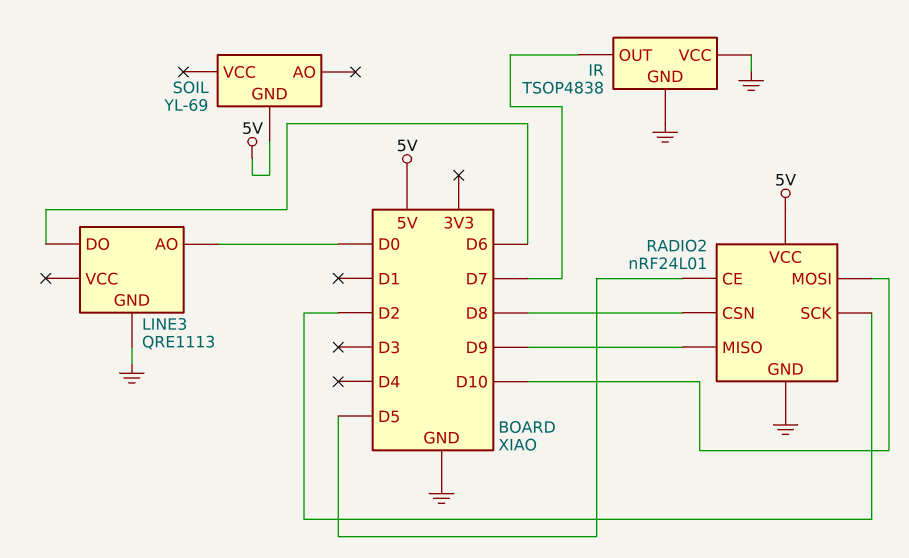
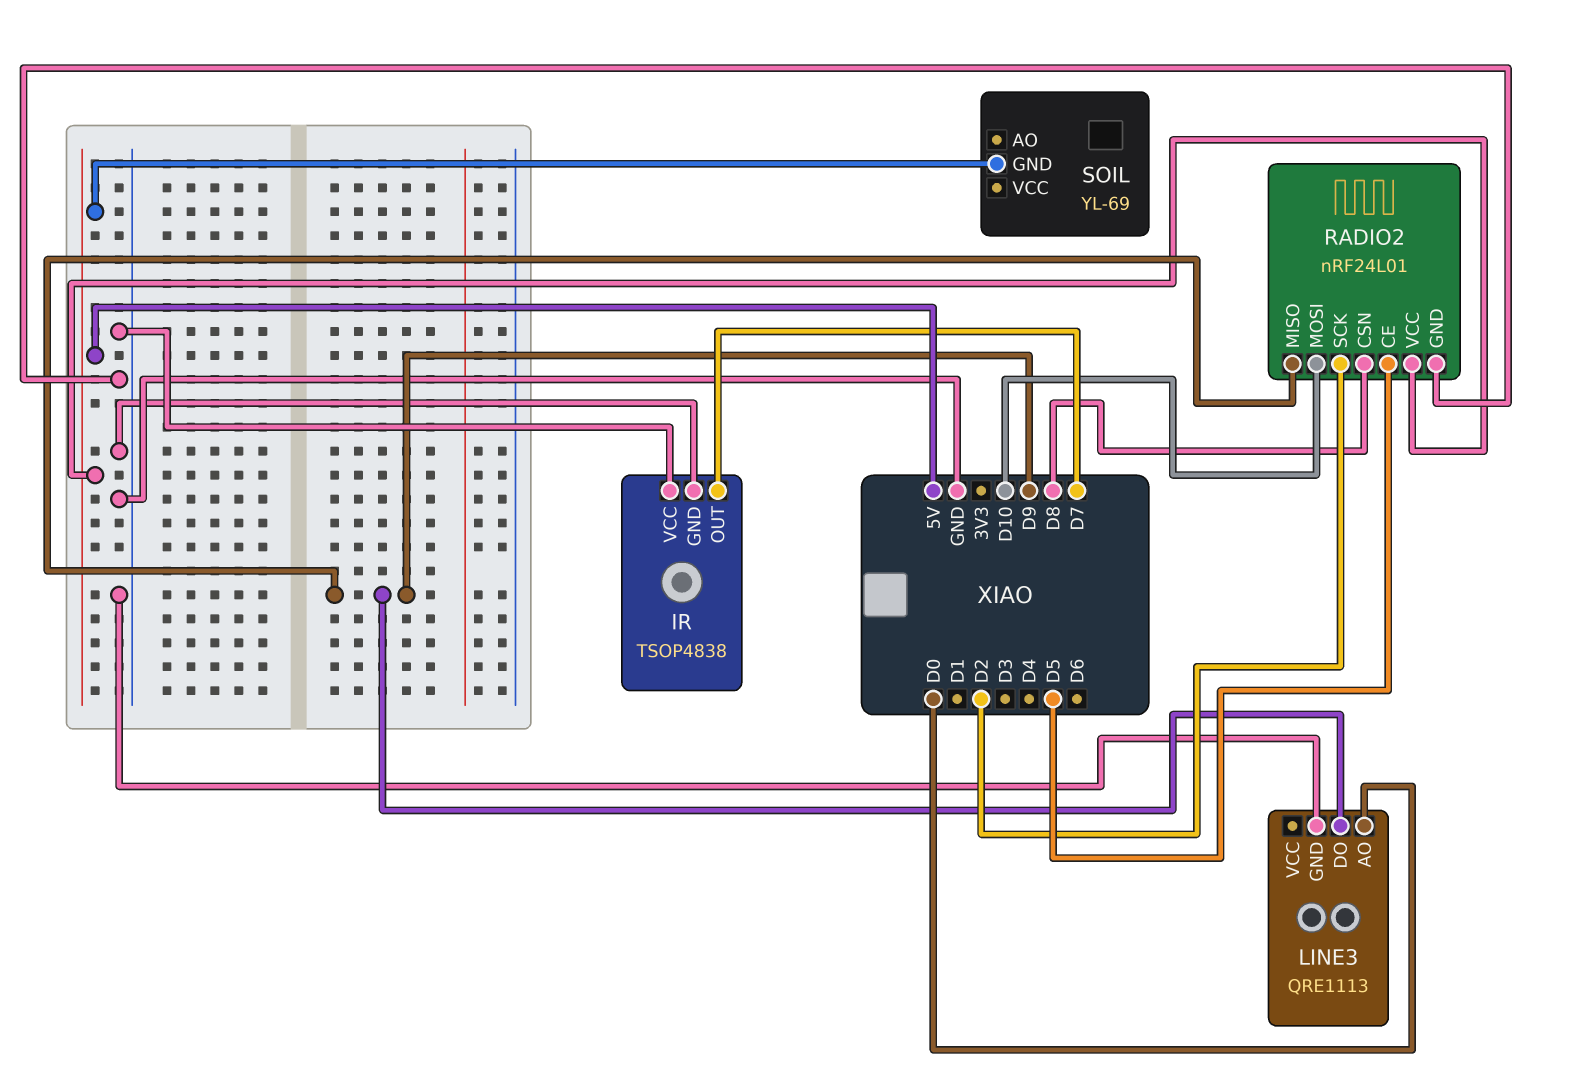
LINE3 pin DO: D6 -> D9

